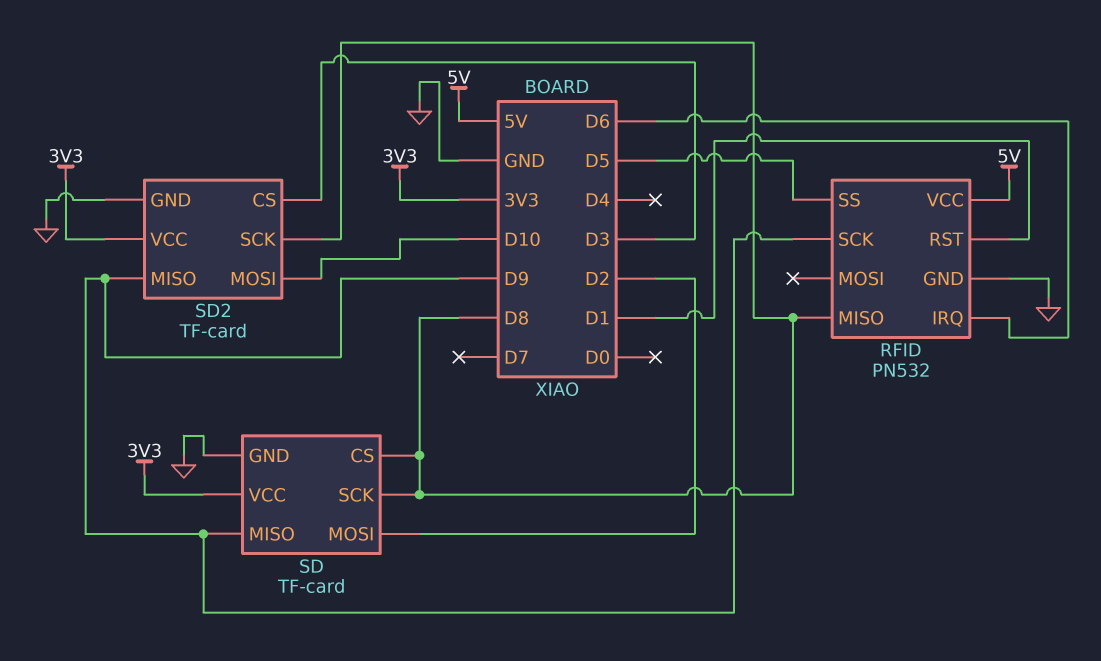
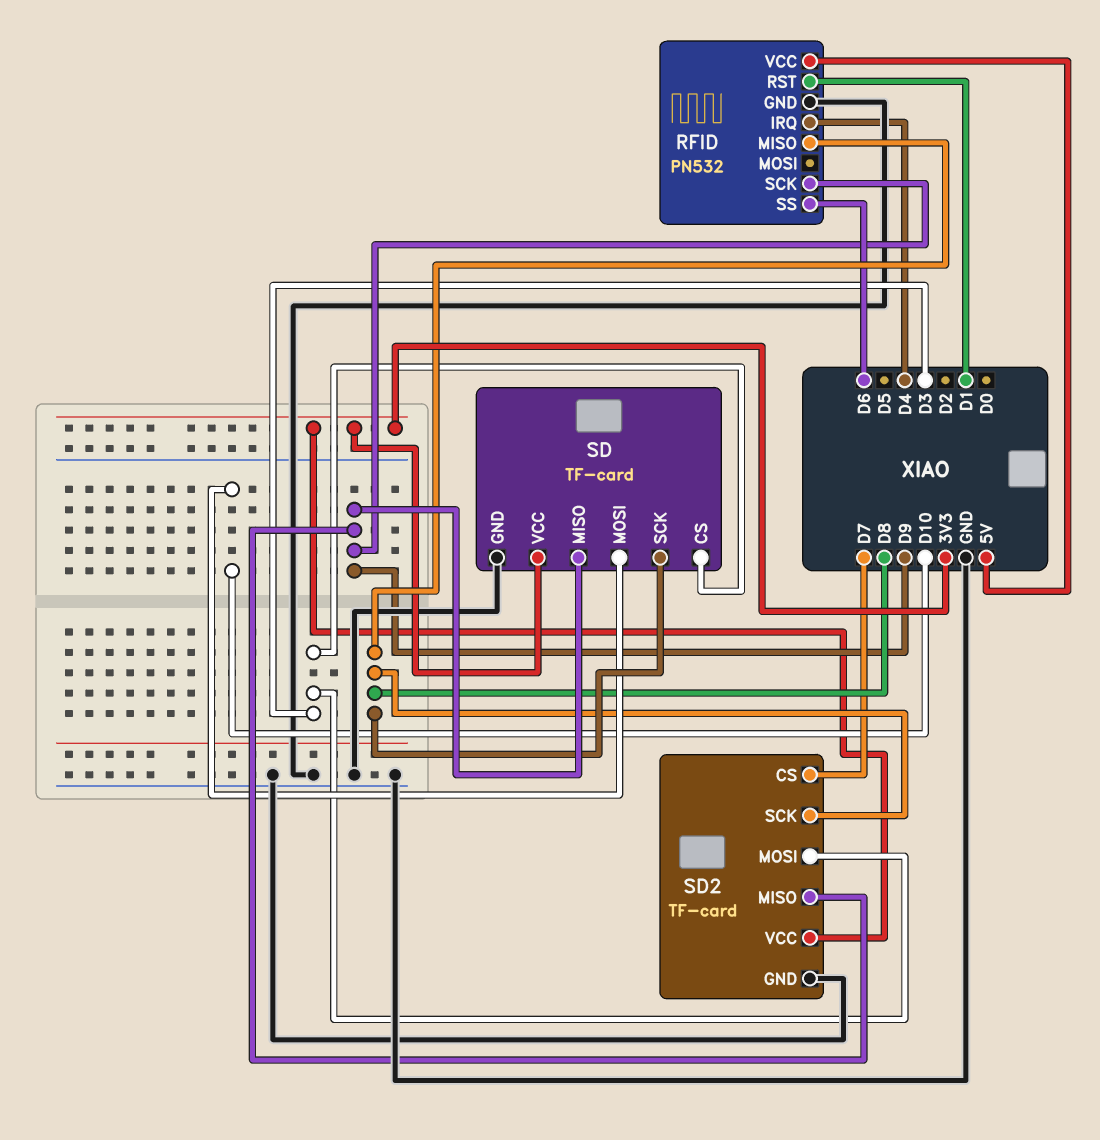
RFID pin IRQ: D6 -> D4
RFID pin SS: D5 -> D6
SD pin CS: D8 -> D3
SD pin MOSI: D2 -> D10
SD2 pin CS: D3 -> D7
SD2 pin MOSI: D10 -> D3

